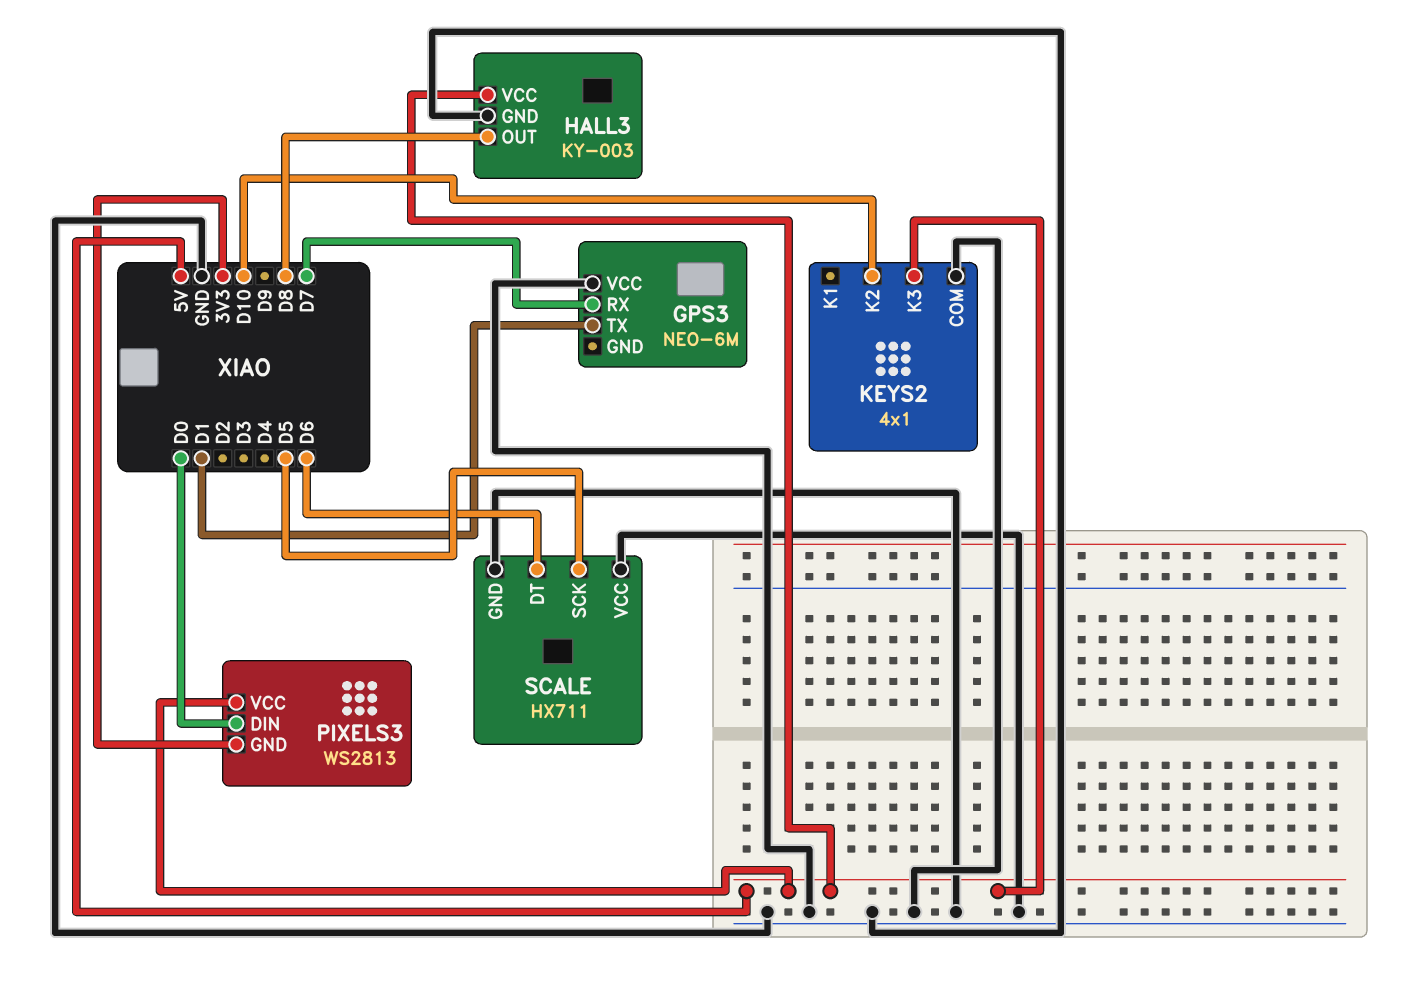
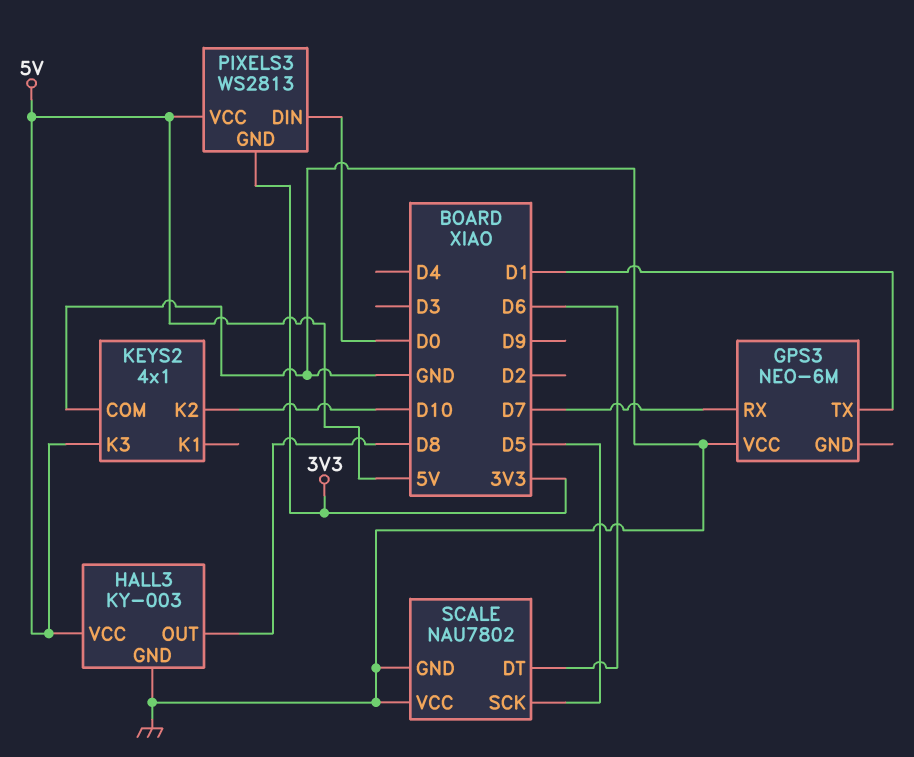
SCALE: HX711 -> NAU7802

